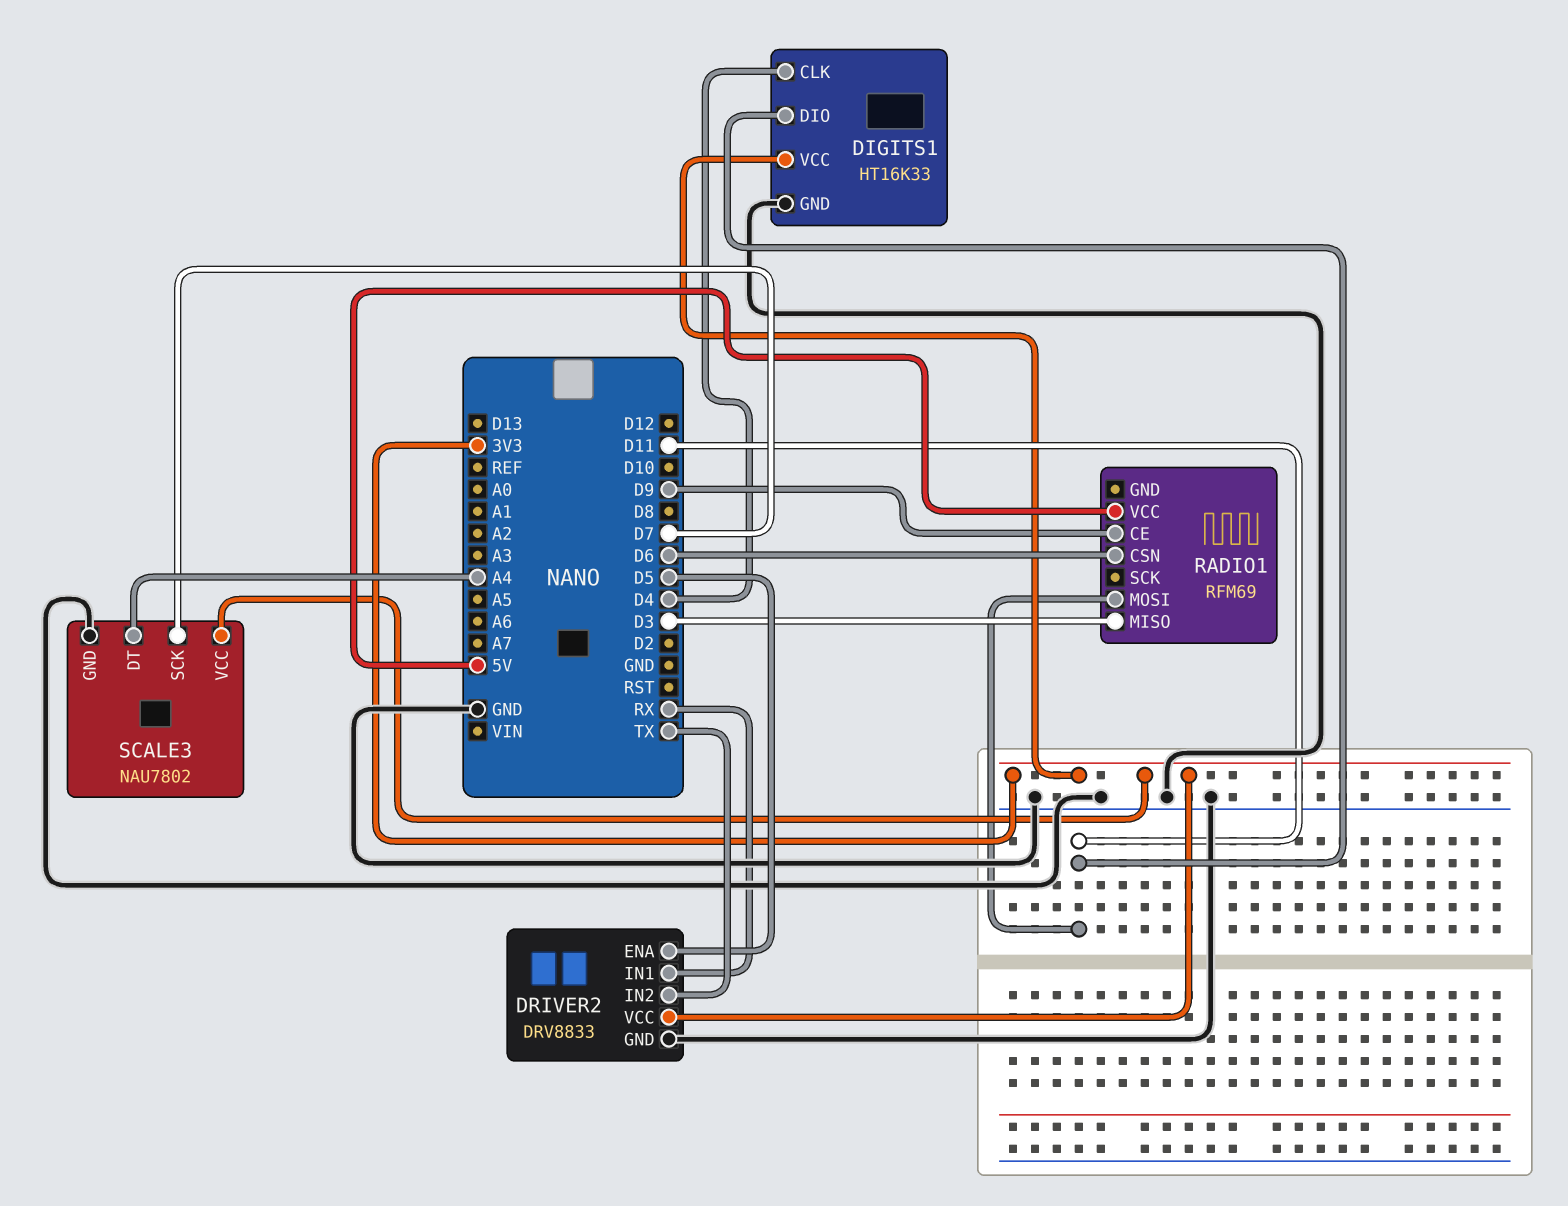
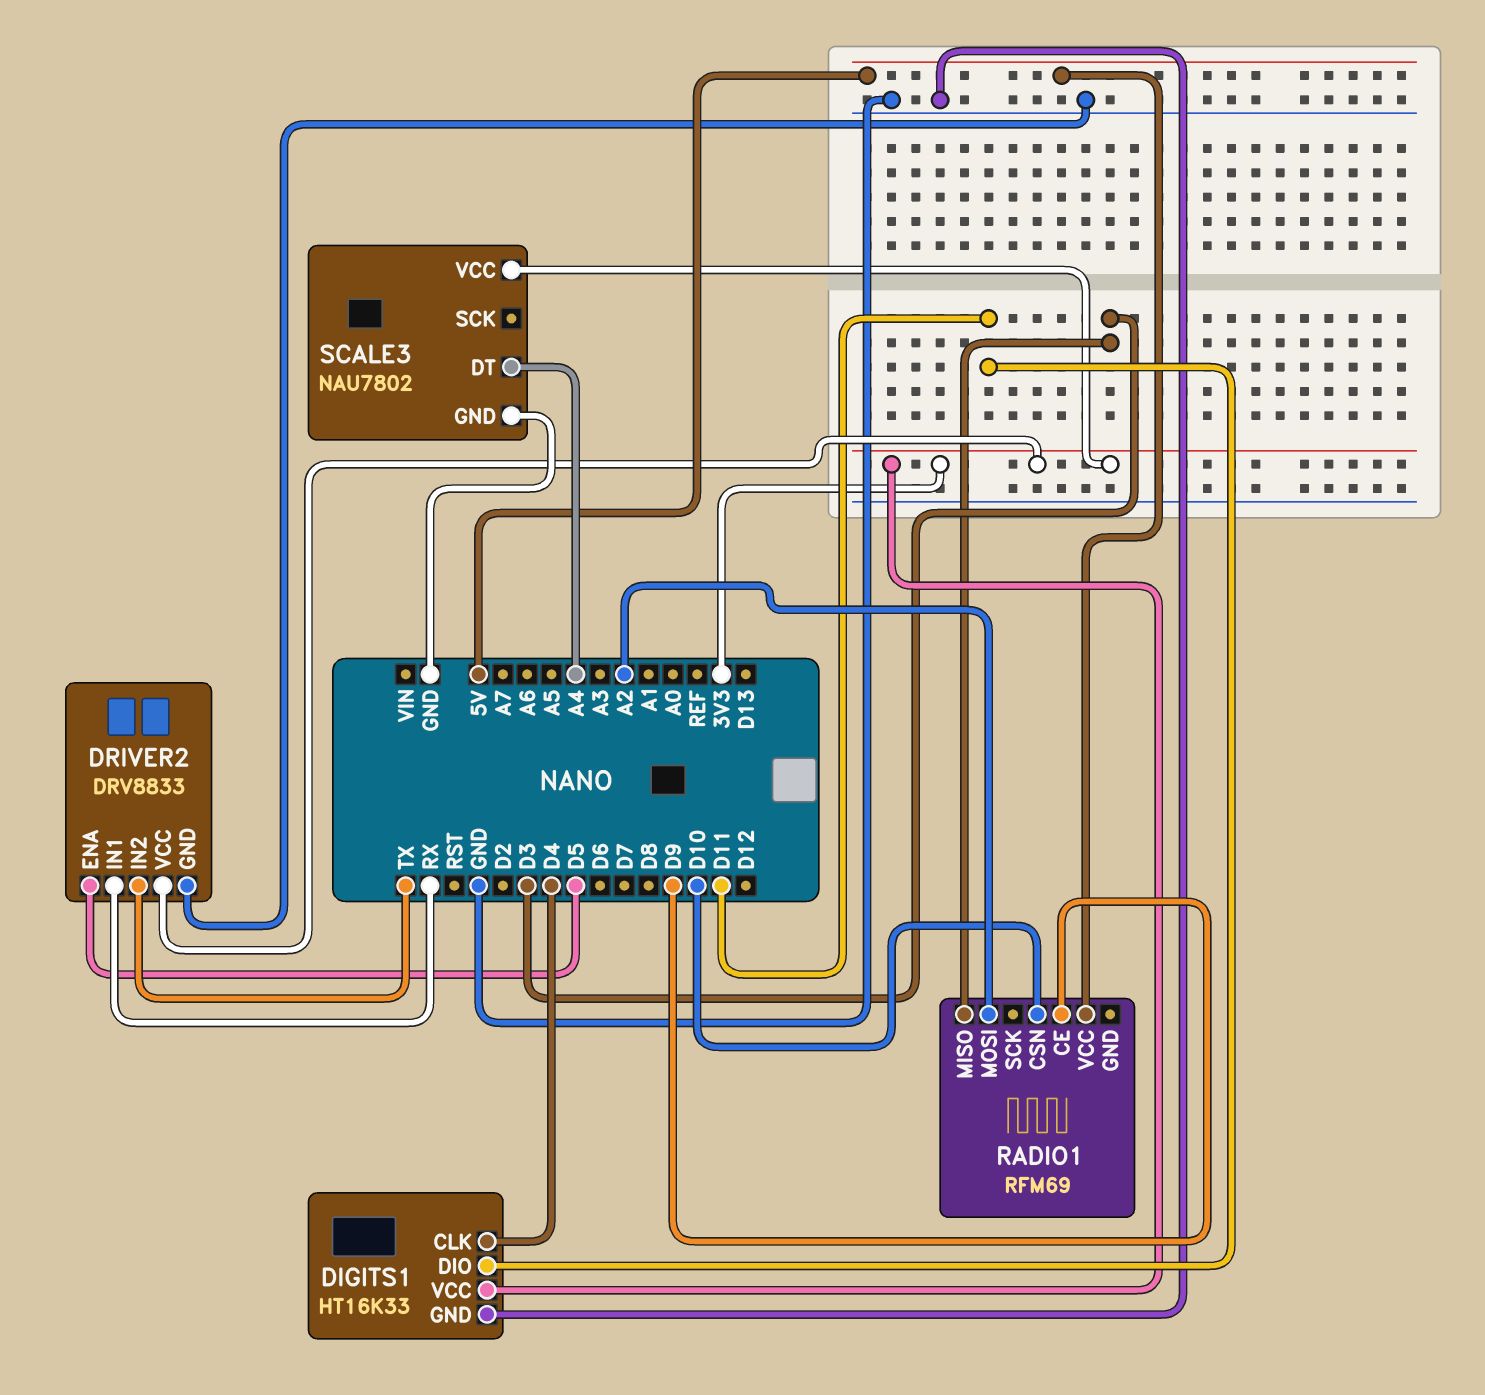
RADIO1 pin CSN: D6 -> D10
RADIO1 pin MOSI: D11 -> A2
SCALE3 pin SCK: D7 -> none

